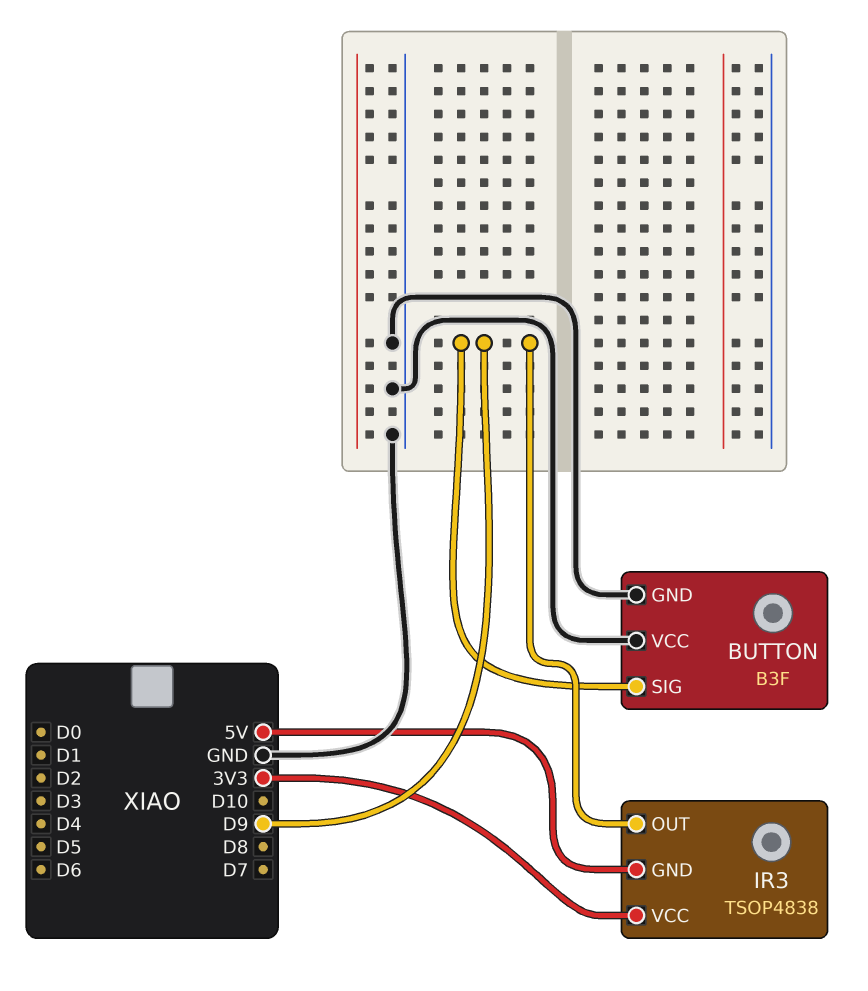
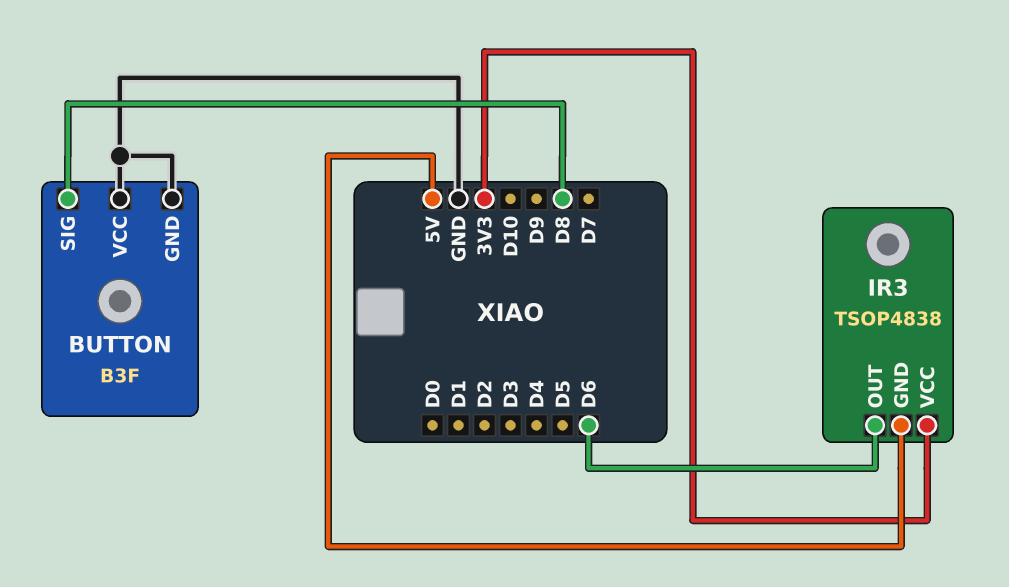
BUTTON pin SIG: D9 -> D8
IR3 pin OUT: D9 -> D6

